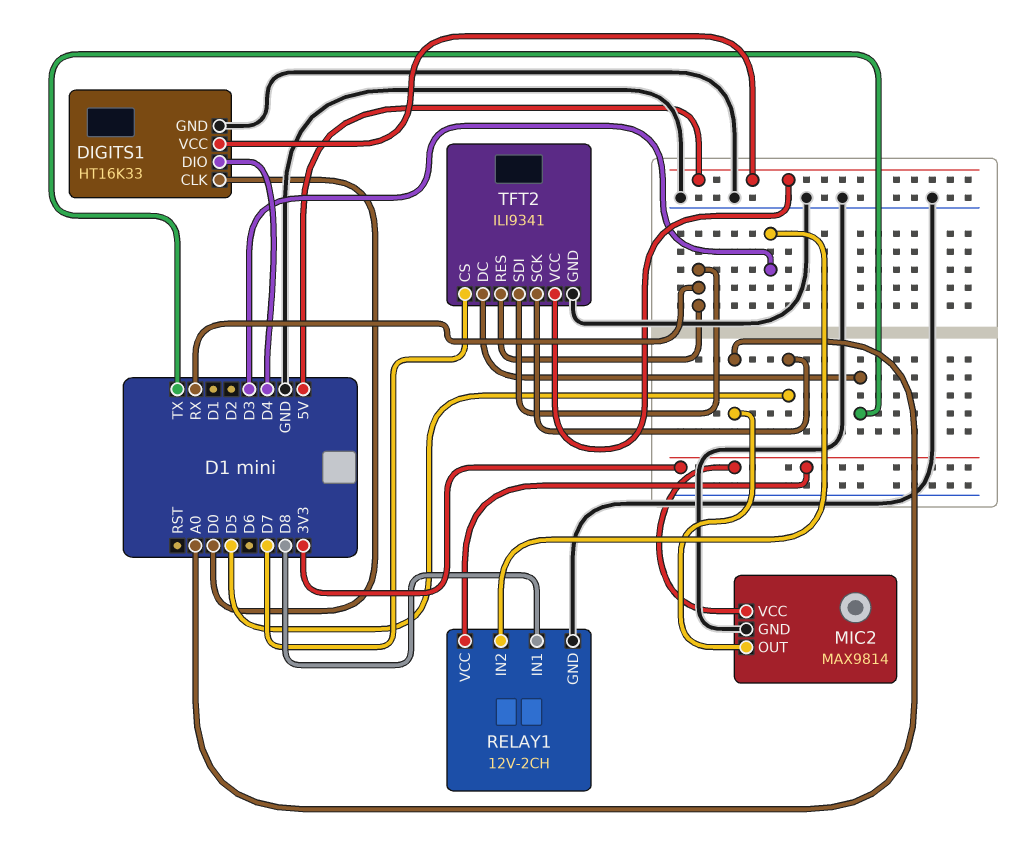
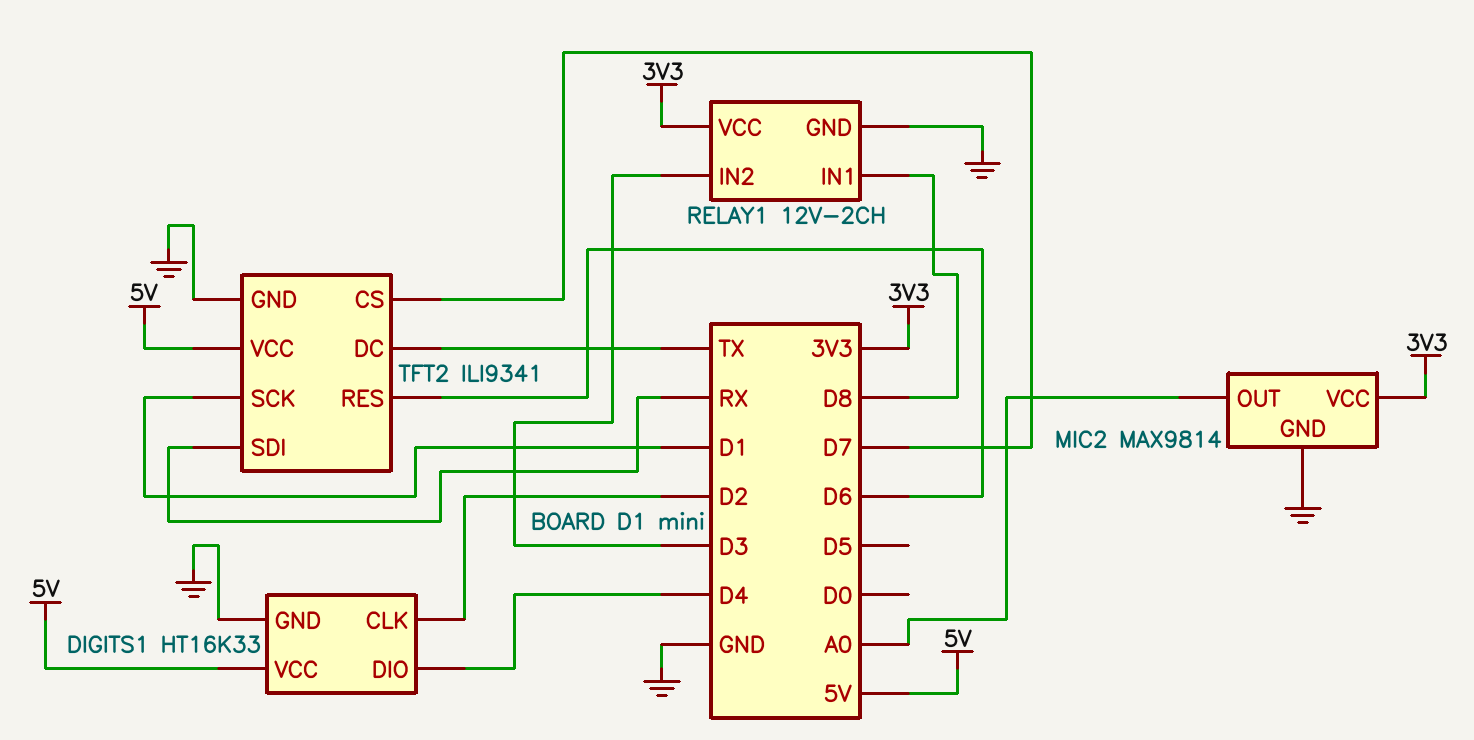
DIGITS1 pin CLK: D0 -> D2
TFT2 pin RES: RX -> D6
TFT2 pin SCK: D5 -> D1

